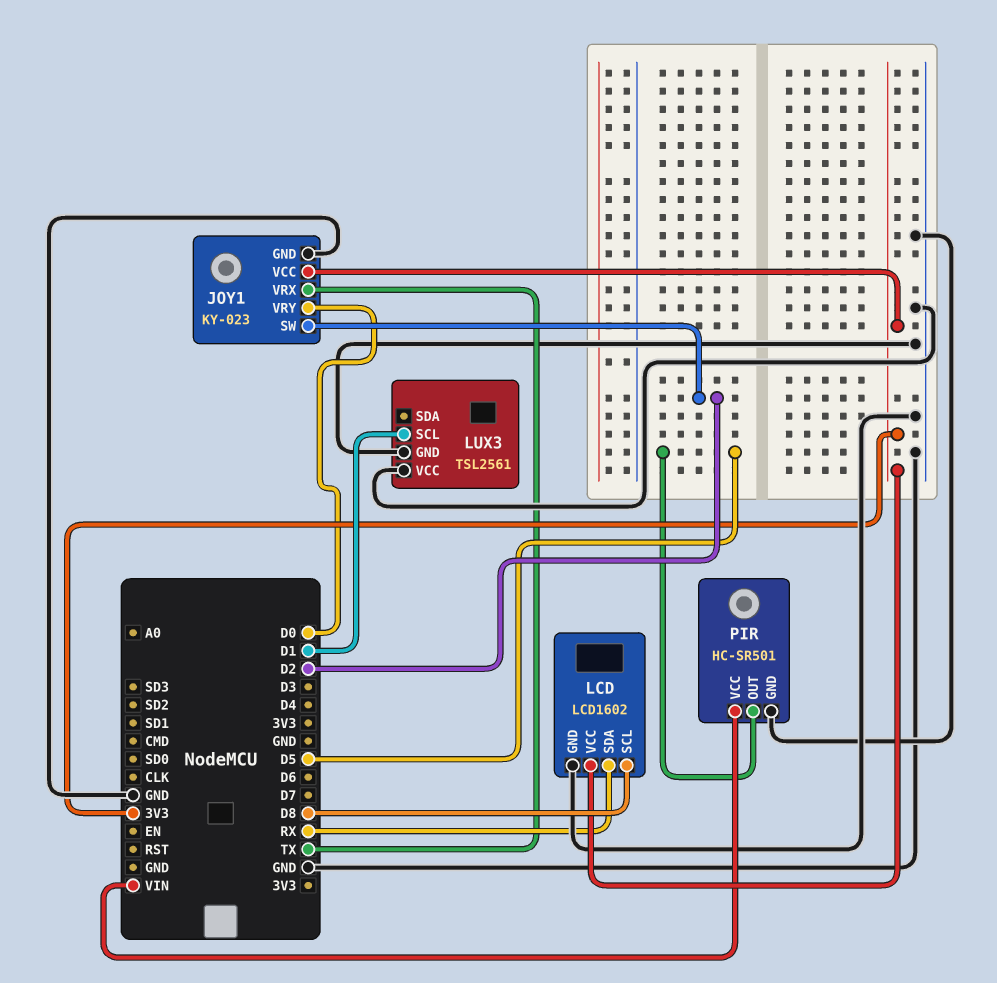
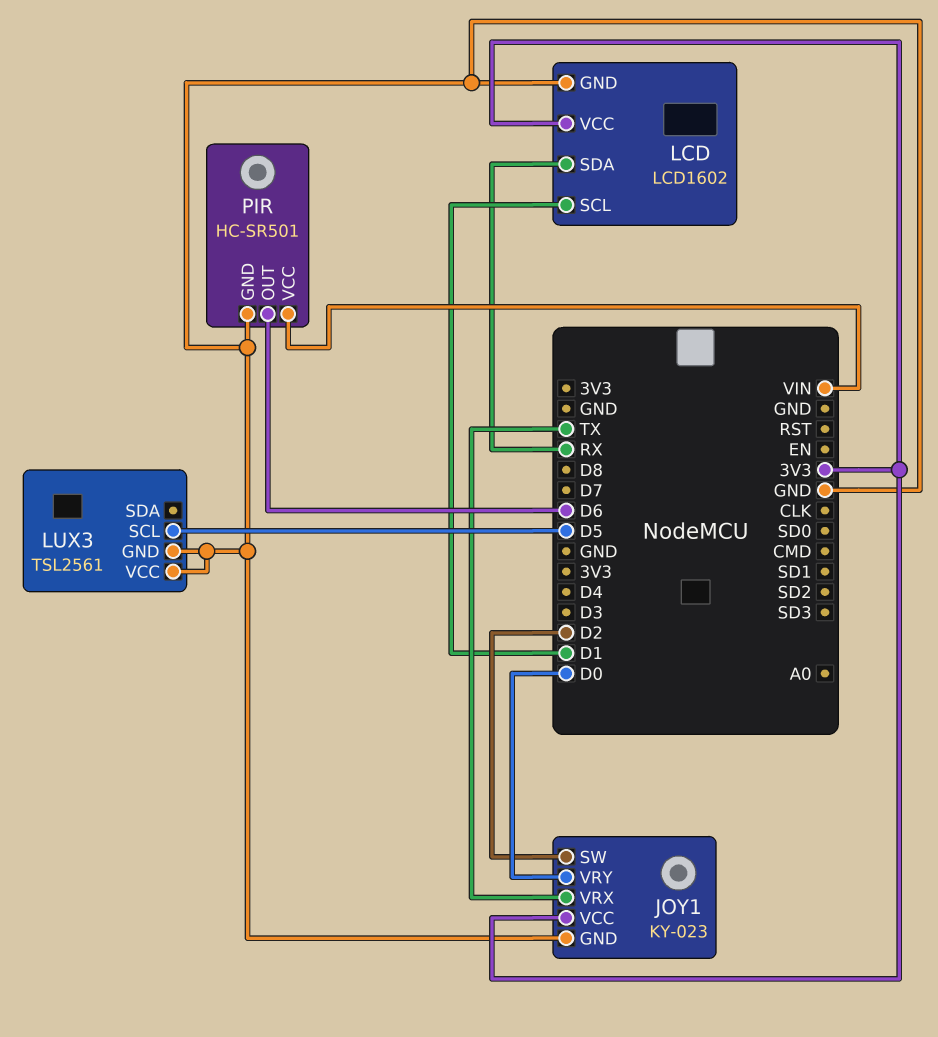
LCD pin SCL: D8 -> D1
LUX3 pin SCL: D1 -> D5
PIR pin OUT: D5 -> D6

